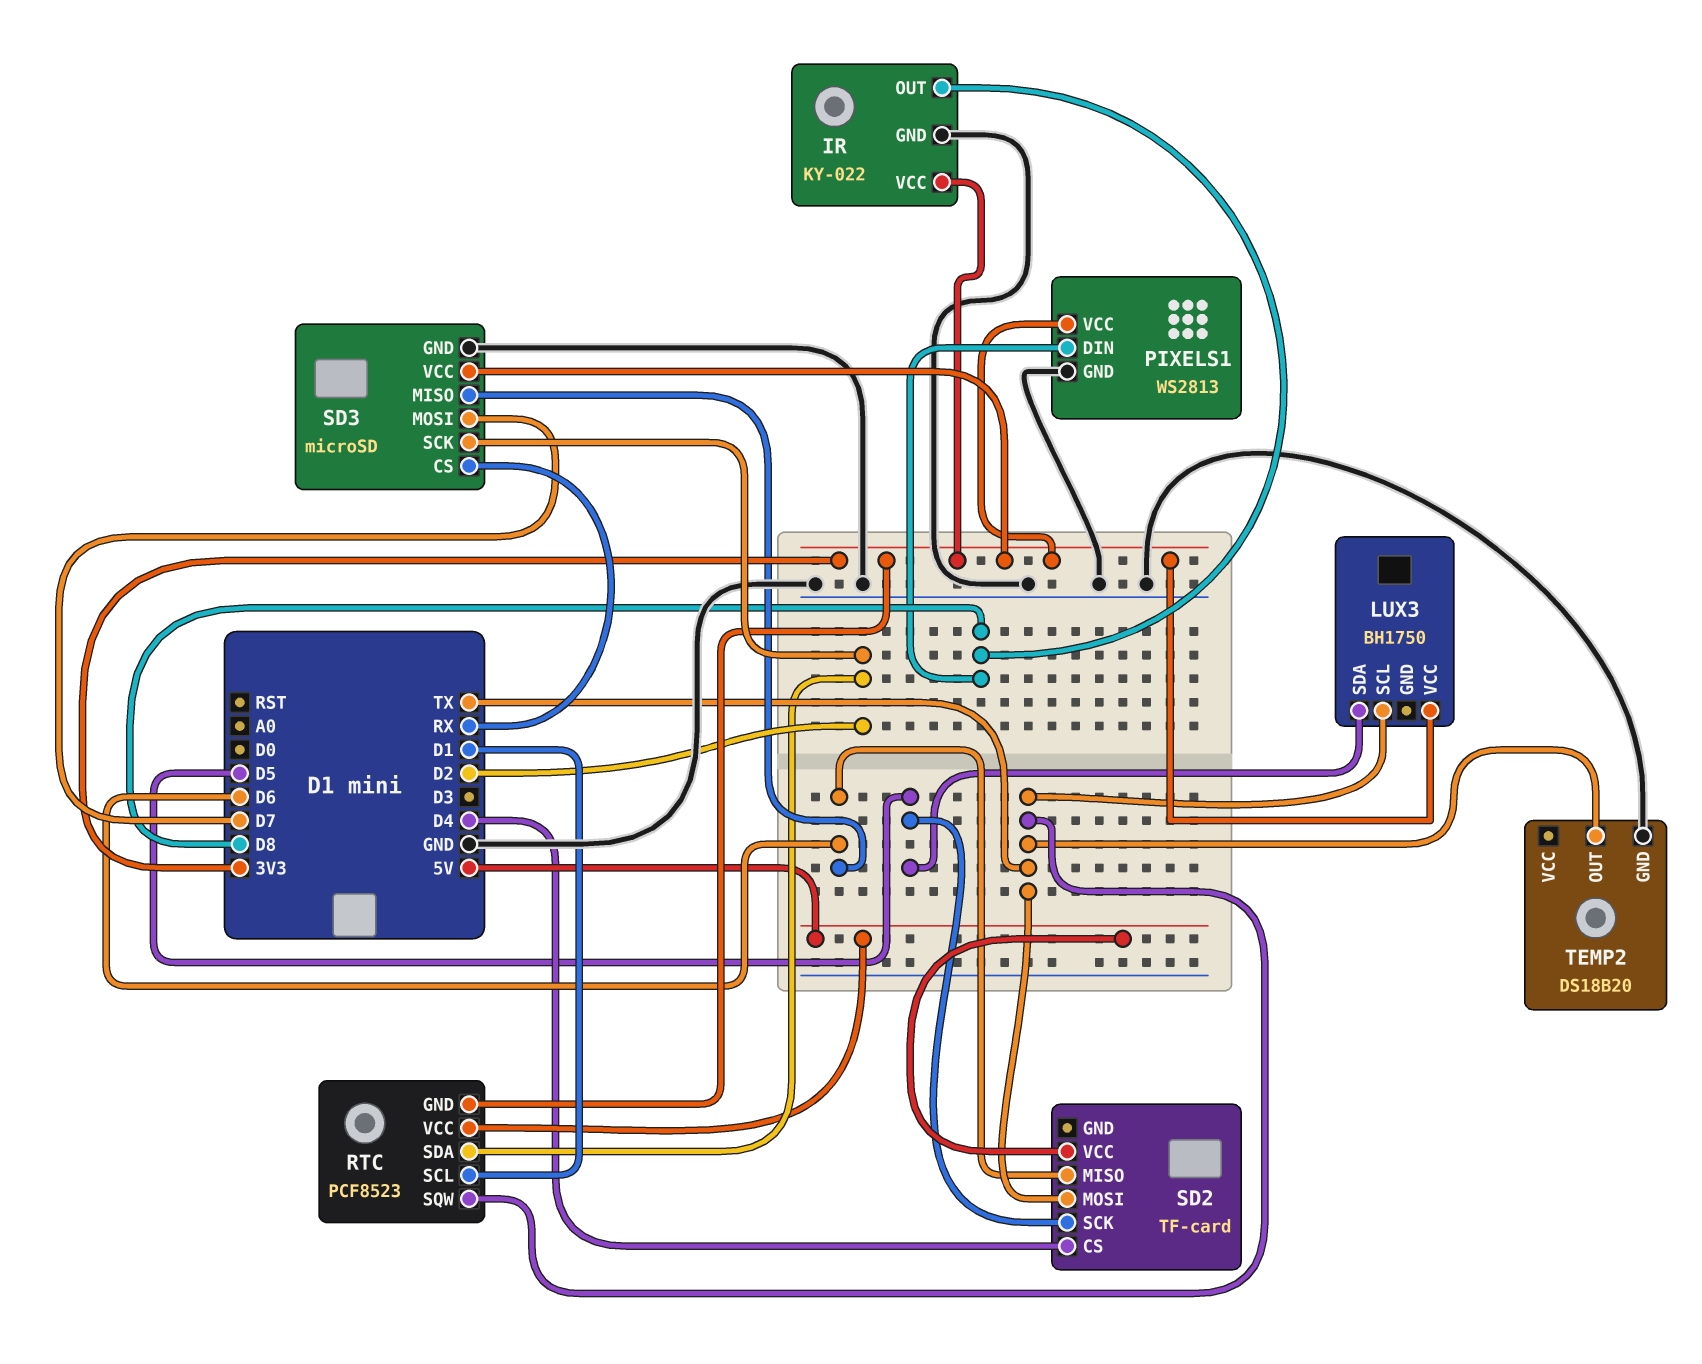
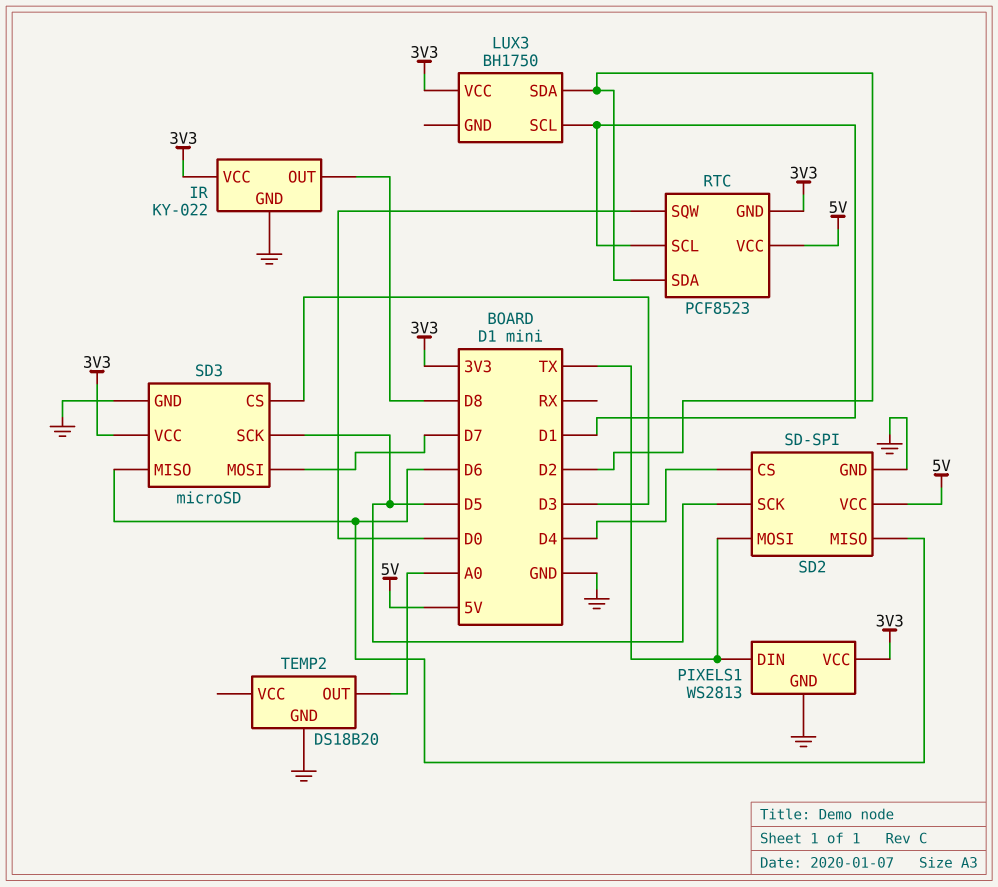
LUX3 pin SCL: TX -> D1
LUX3 pin SDA: D5 -> D2
PIXELS1 pin DIN: D8 -> TX
RTC pin SQW: TX -> D0
SD2: TF-card -> SD-SPI
SD2 pin GND: none -> GND
SD3 pin CS: RX -> D3
SD3 pin SCK: D2 -> D5
TEMP2 pin OUT: TX -> A0

